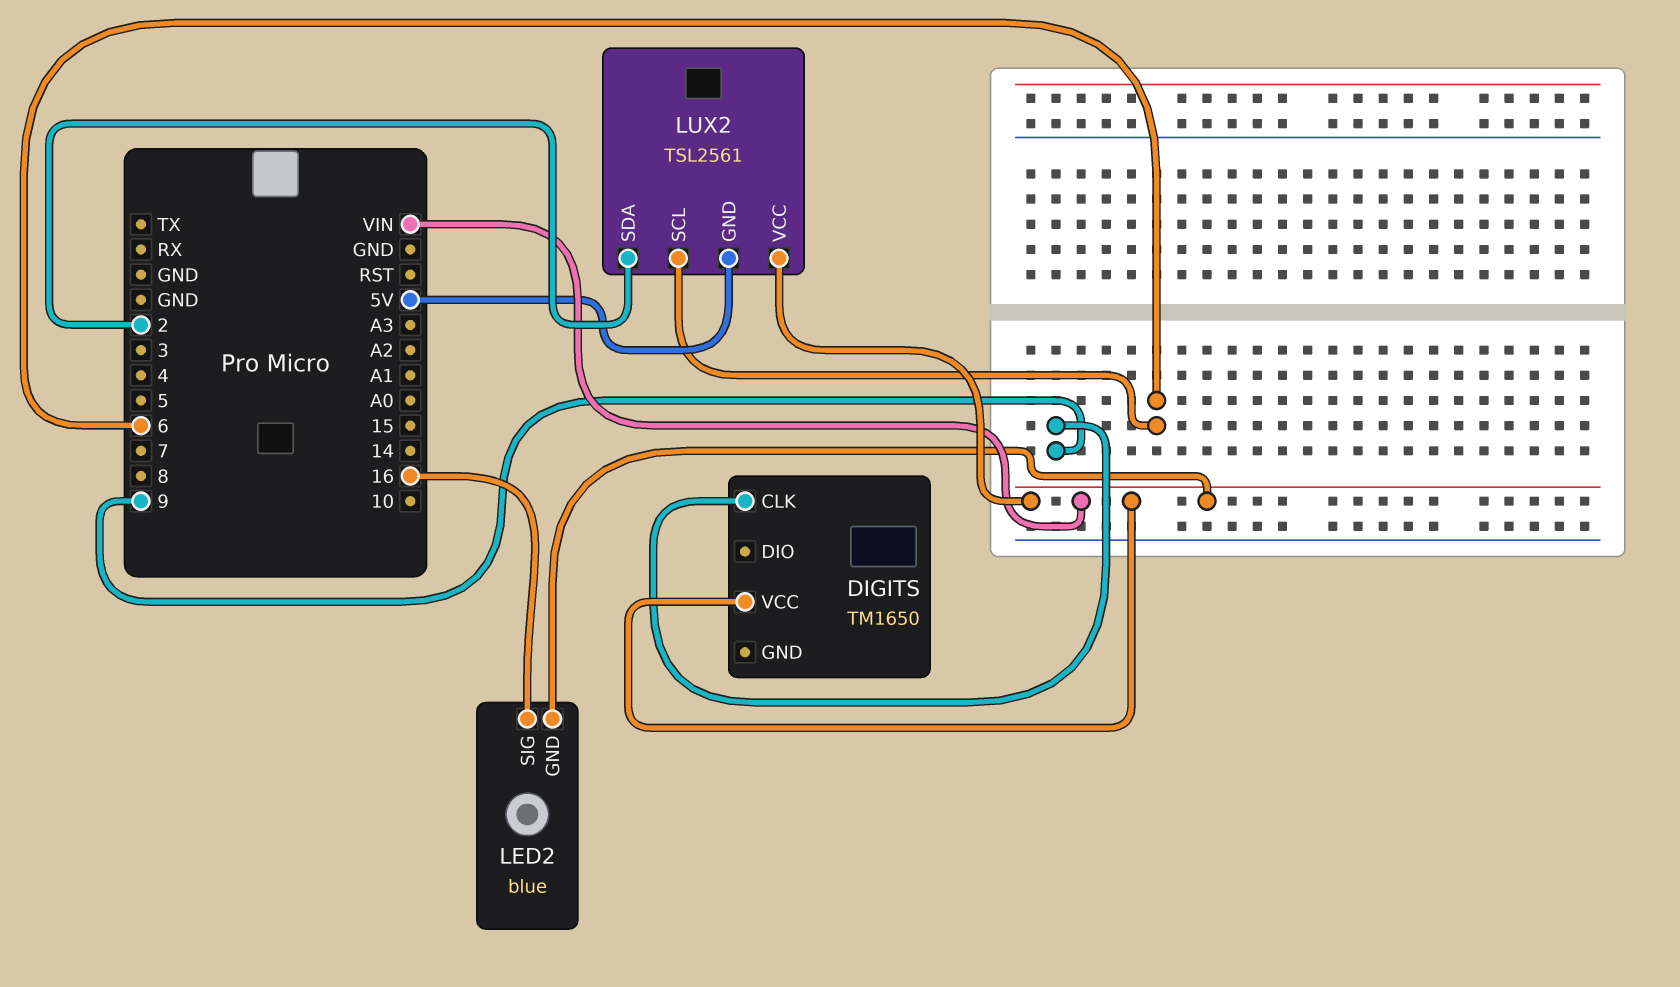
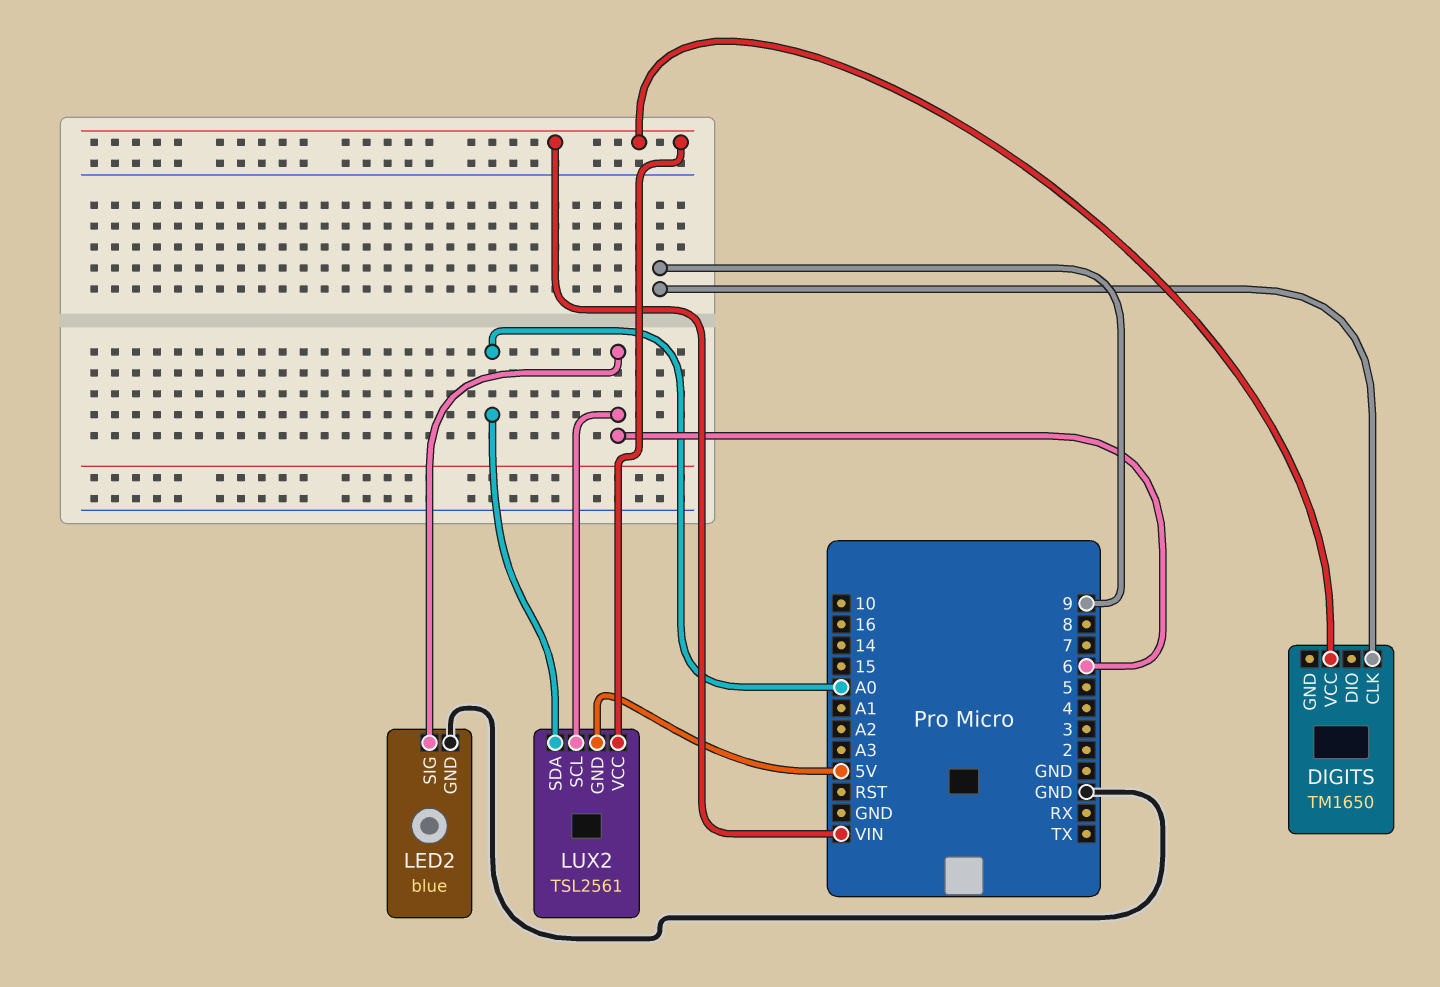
LED2 pin GND: VIN -> GND
LED2 pin SIG: 16 -> 6
LUX2 pin SDA: 2 -> A0

